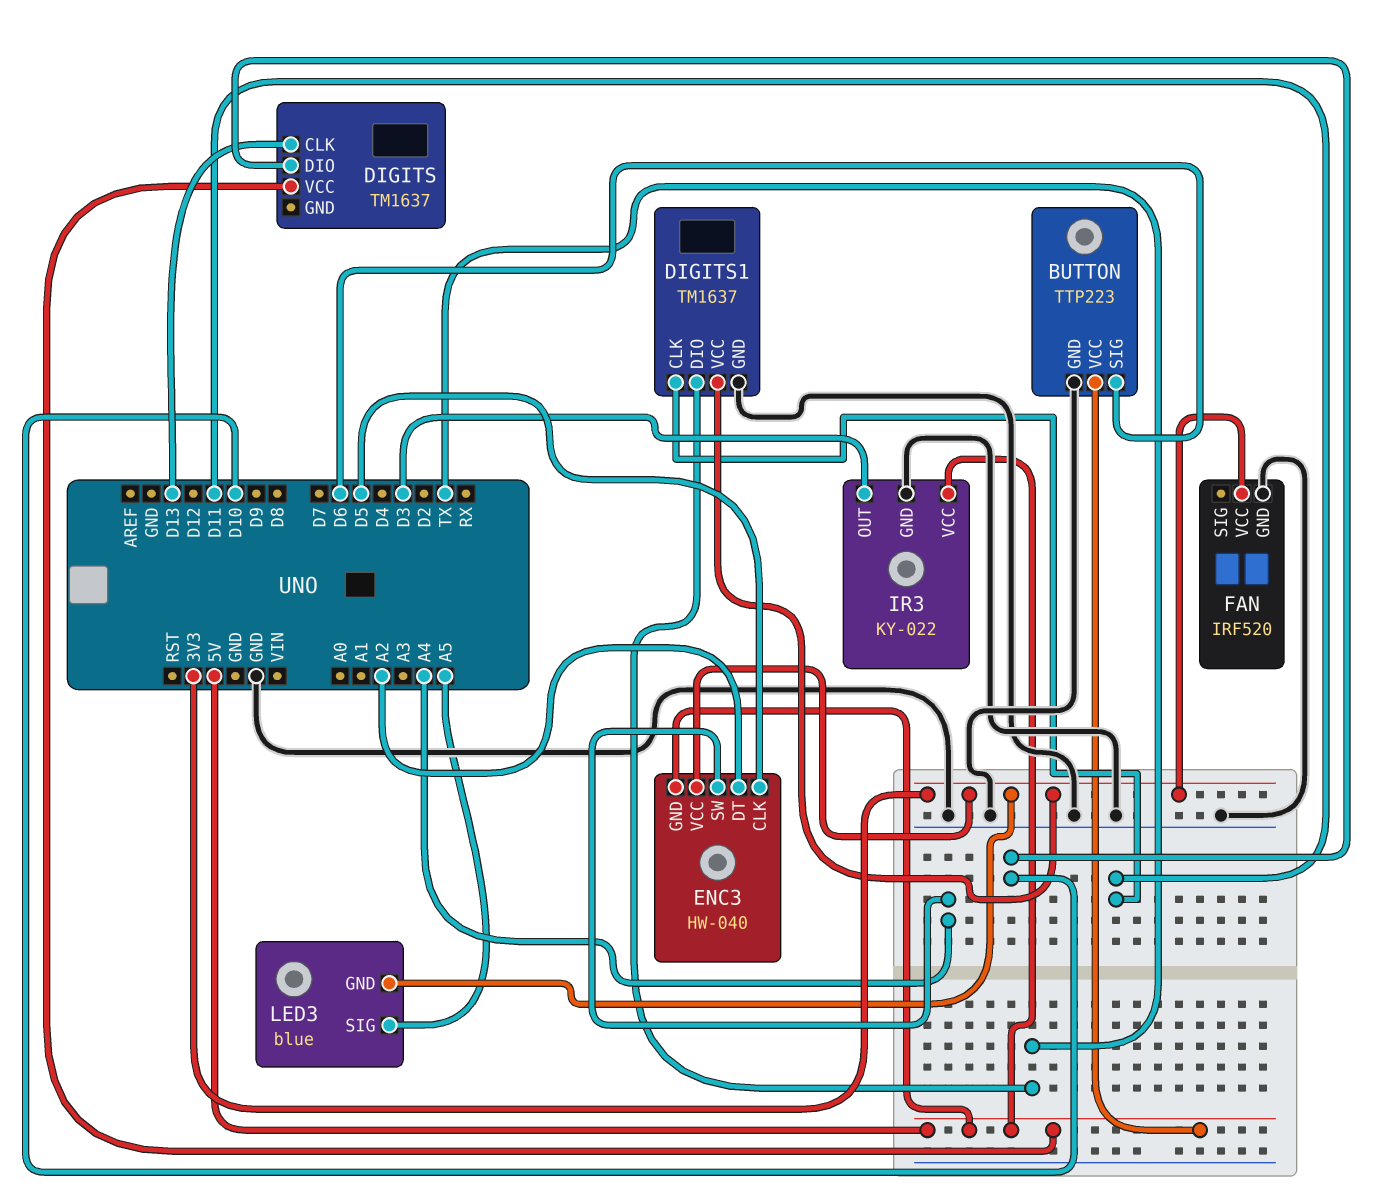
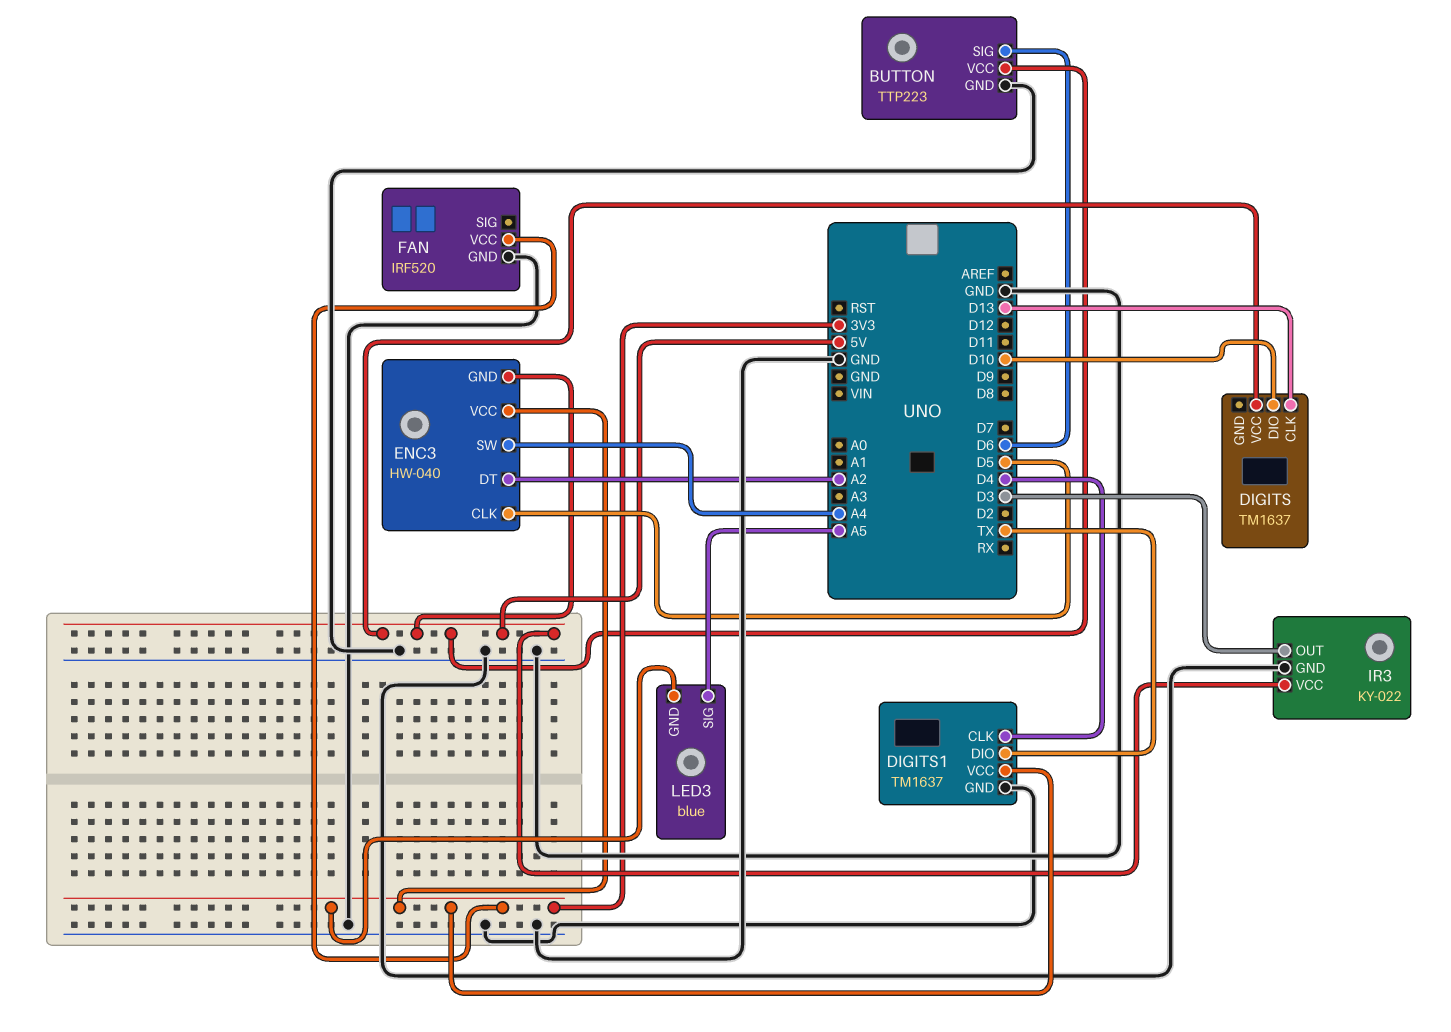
DIGITS1 pin CLK: D11 -> D4

